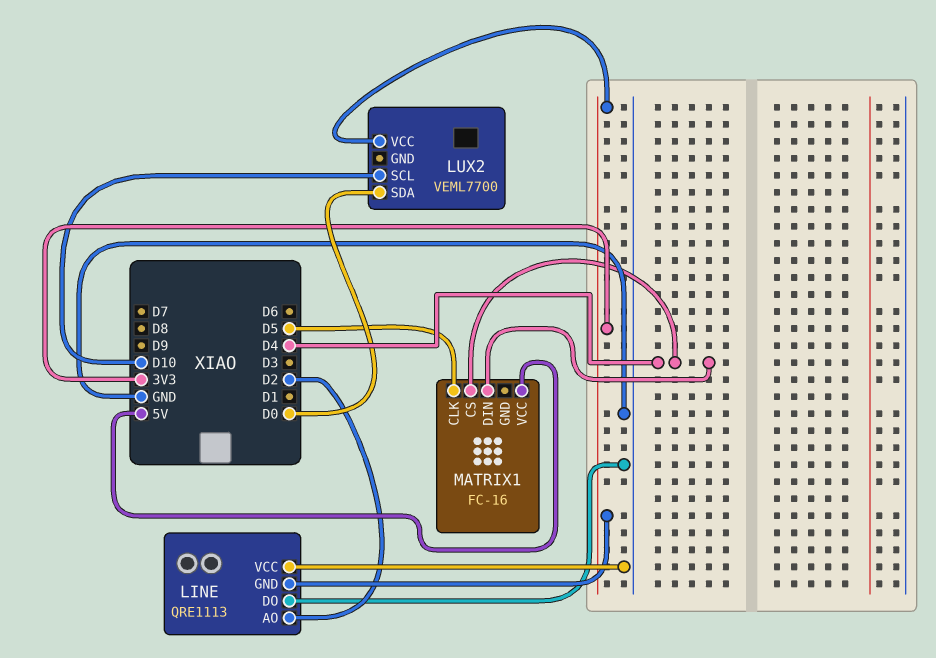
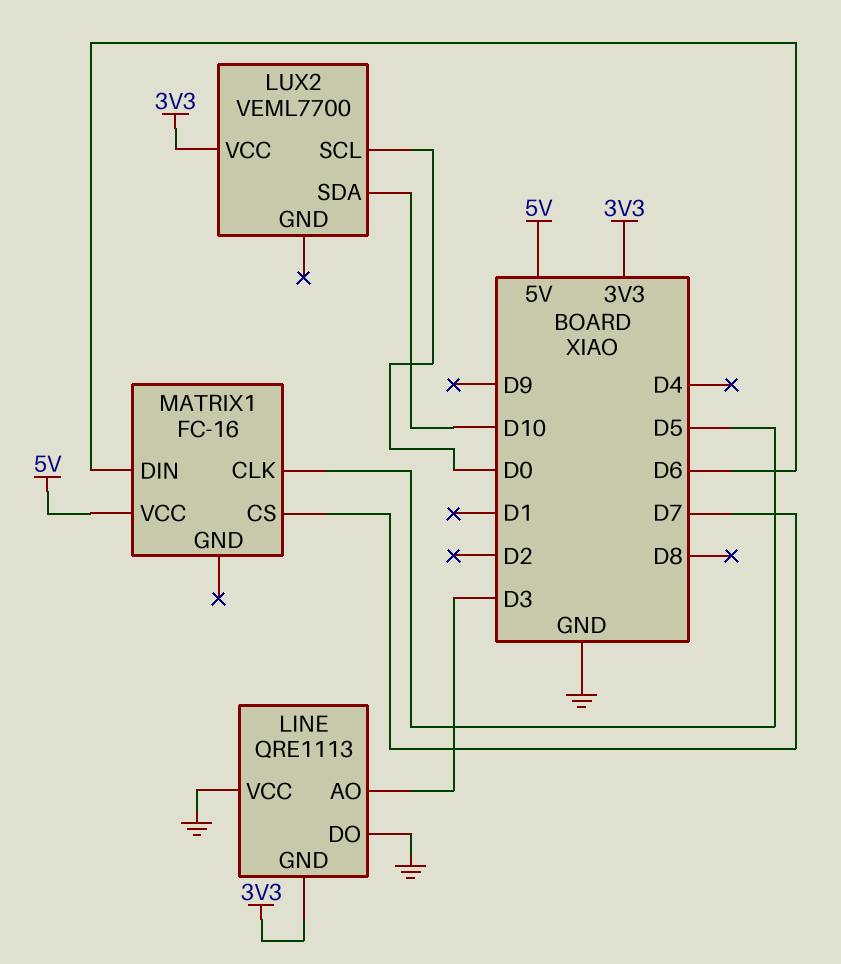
LINE pin AO: D2 -> D3
LUX2 pin SCL: D10 -> D0
LUX2 pin SDA: D0 -> D10
MATRIX1 pin CS: D4 -> D7
MATRIX1 pin DIN: D4 -> D6

